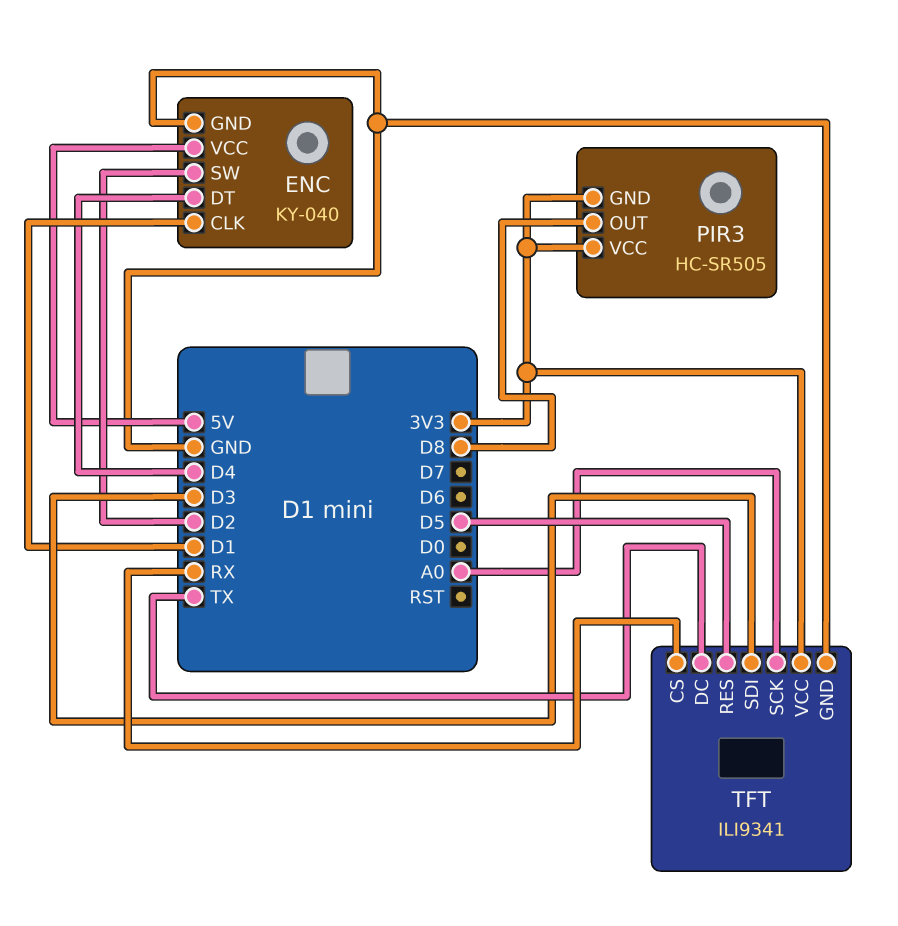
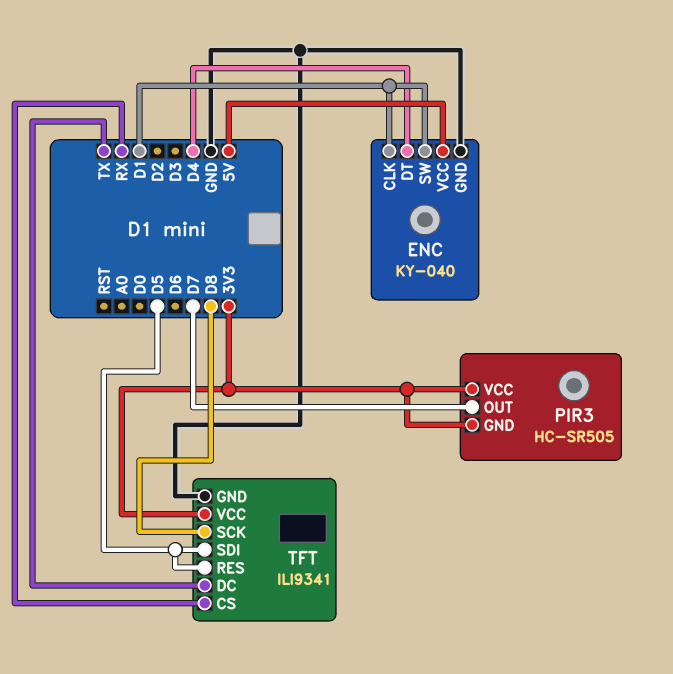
ENC pin SW: D2 -> D1
PIR3 pin OUT: D8 -> D7
TFT pin SCK: A0 -> D8
TFT pin SDI: D3 -> D5

